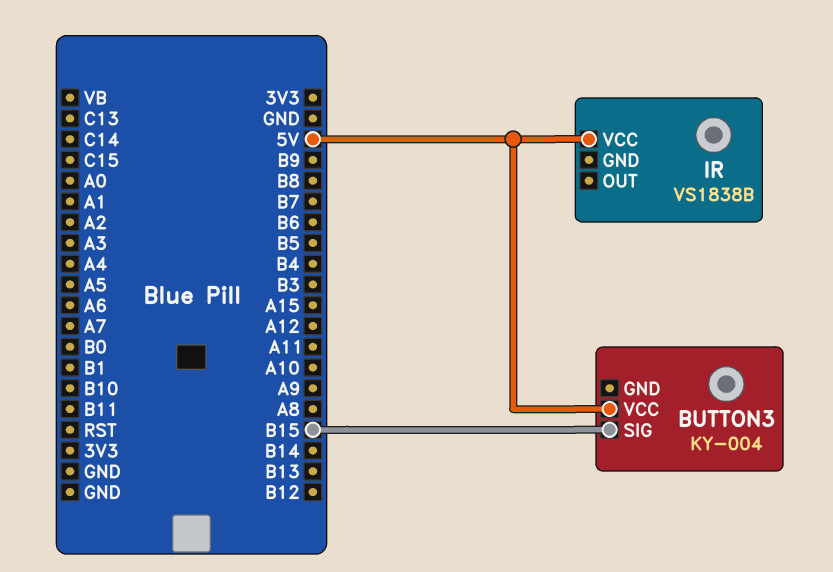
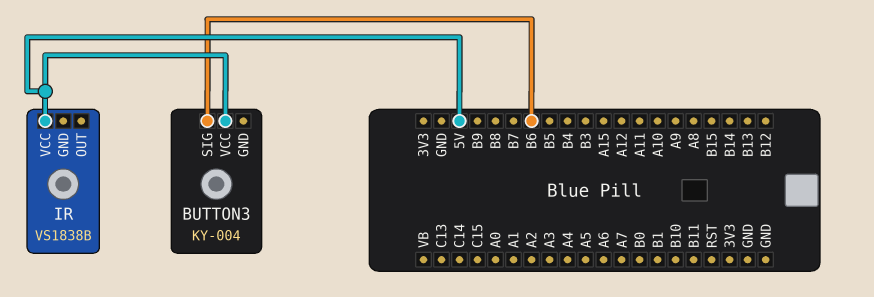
BUTTON3 pin SIG: B15 -> B6

